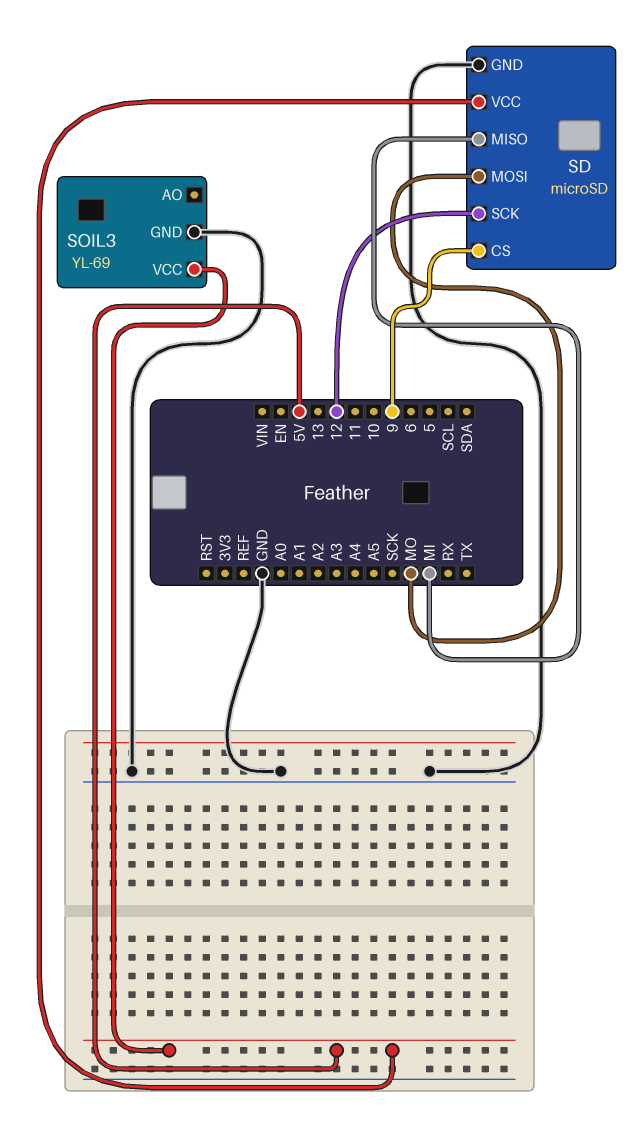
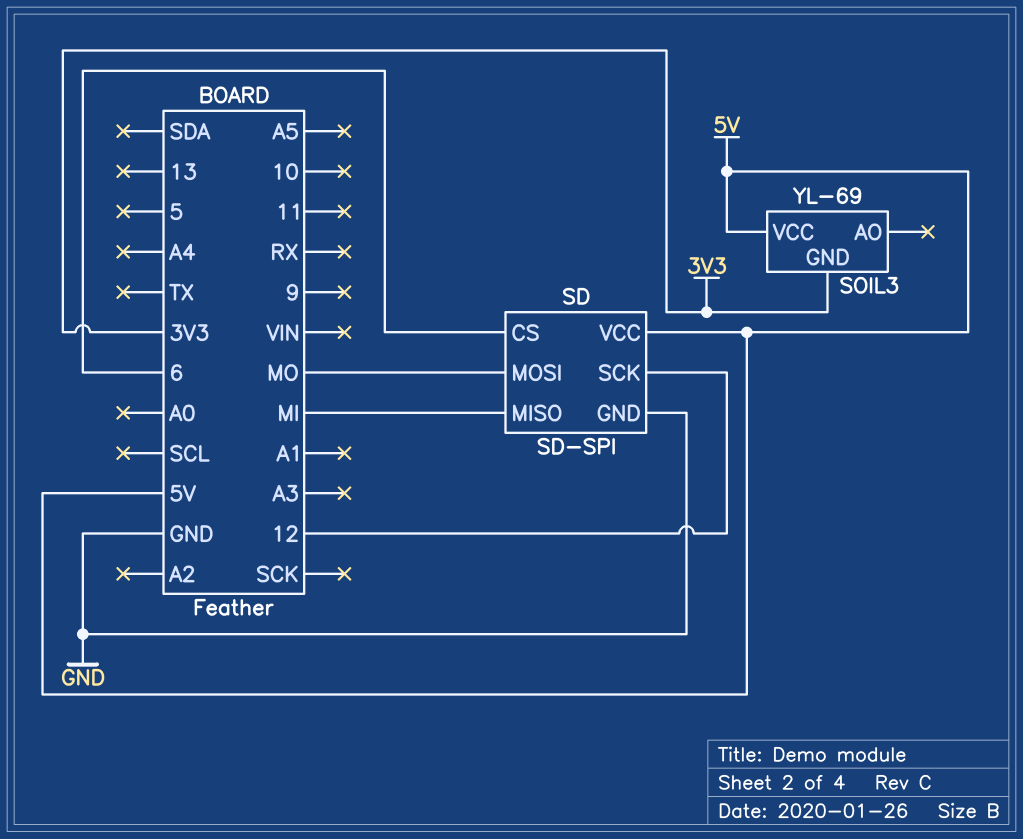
SD: microSD -> SD-SPI
SD pin CS: 9 -> 6
SOIL3 pin GND: GND -> 3V3

